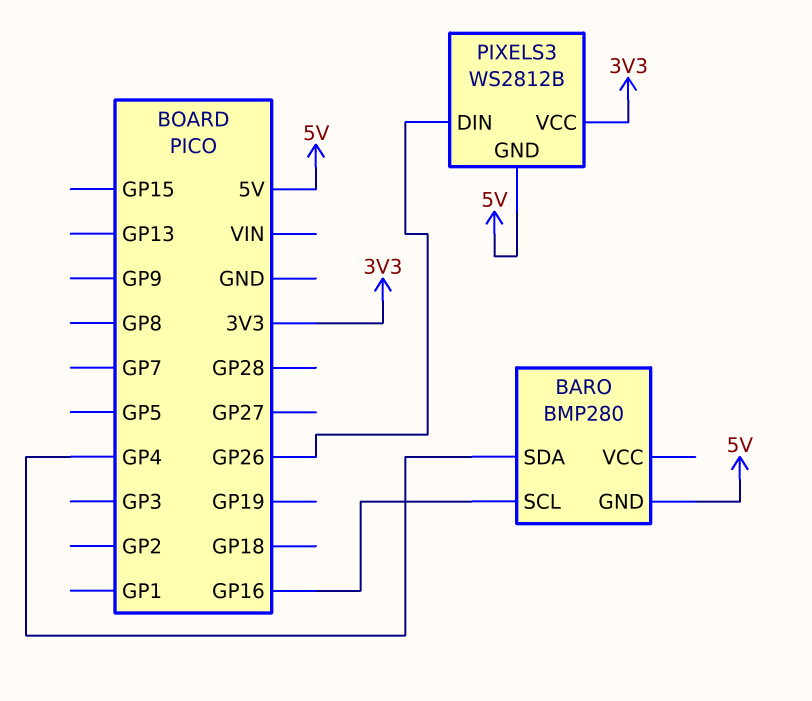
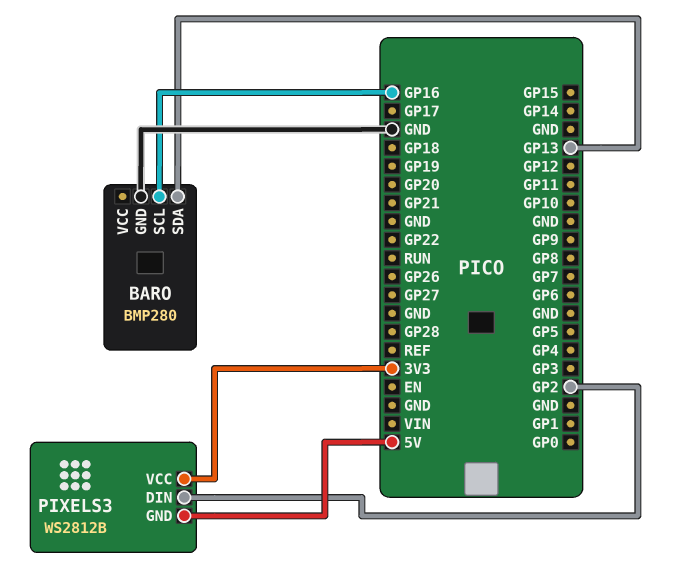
BARO pin GND: 5V -> GND
BARO pin SDA: GP4 -> GP13
PIXELS3 pin DIN: GP26 -> GP2

